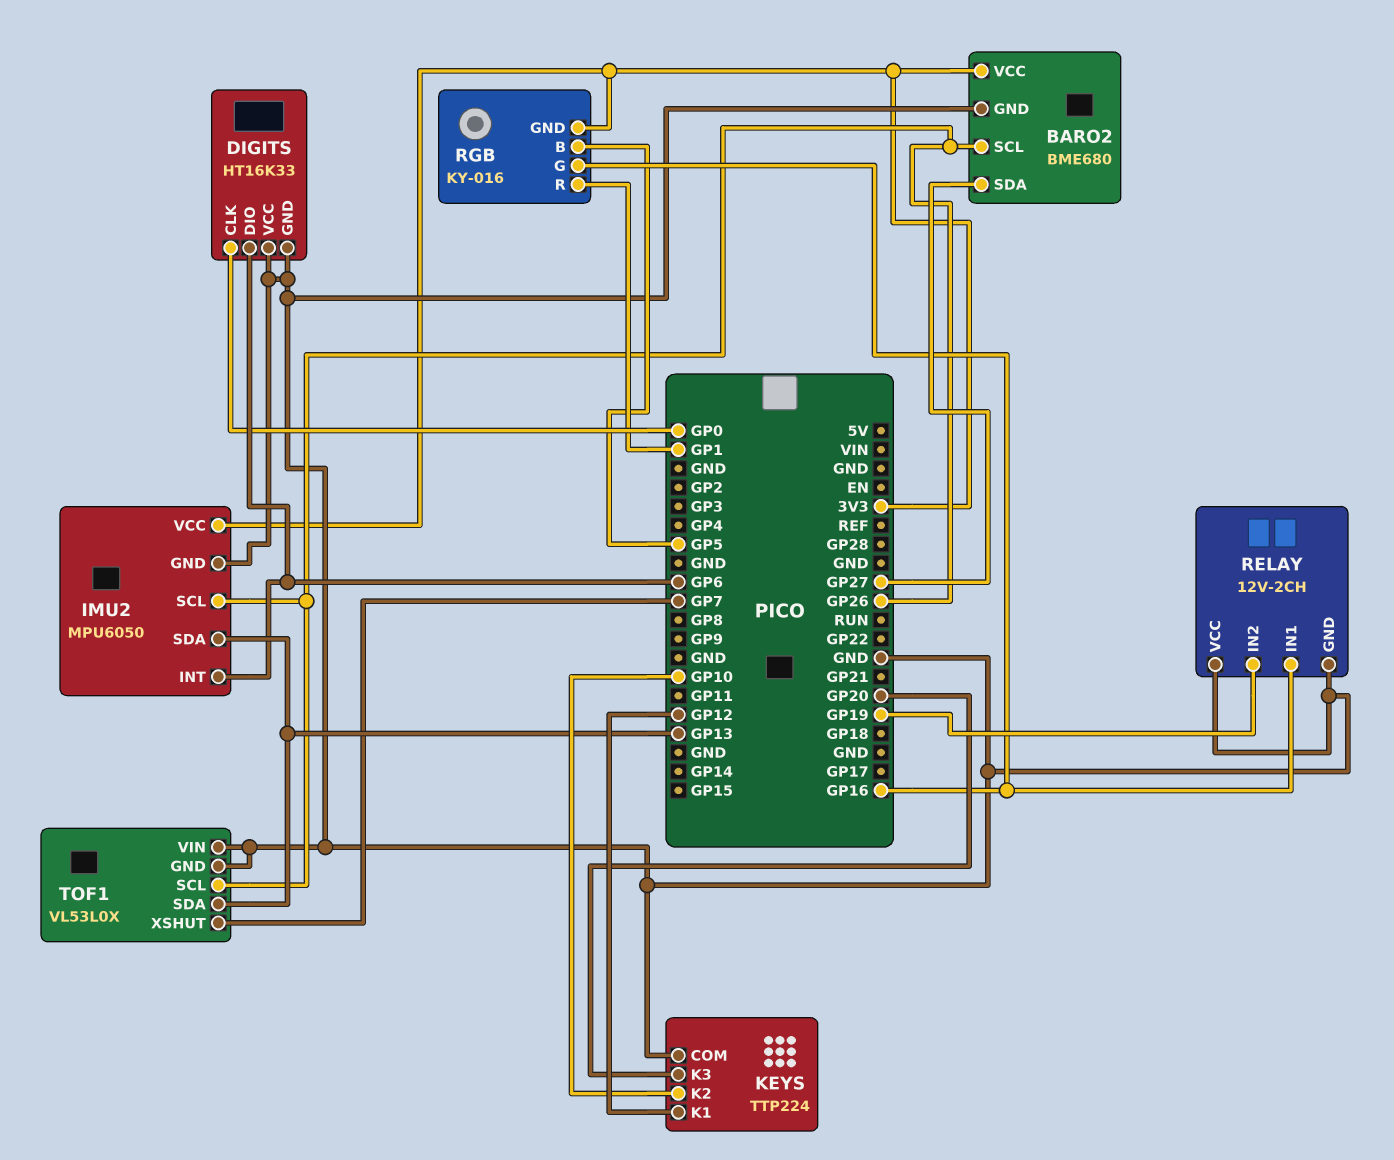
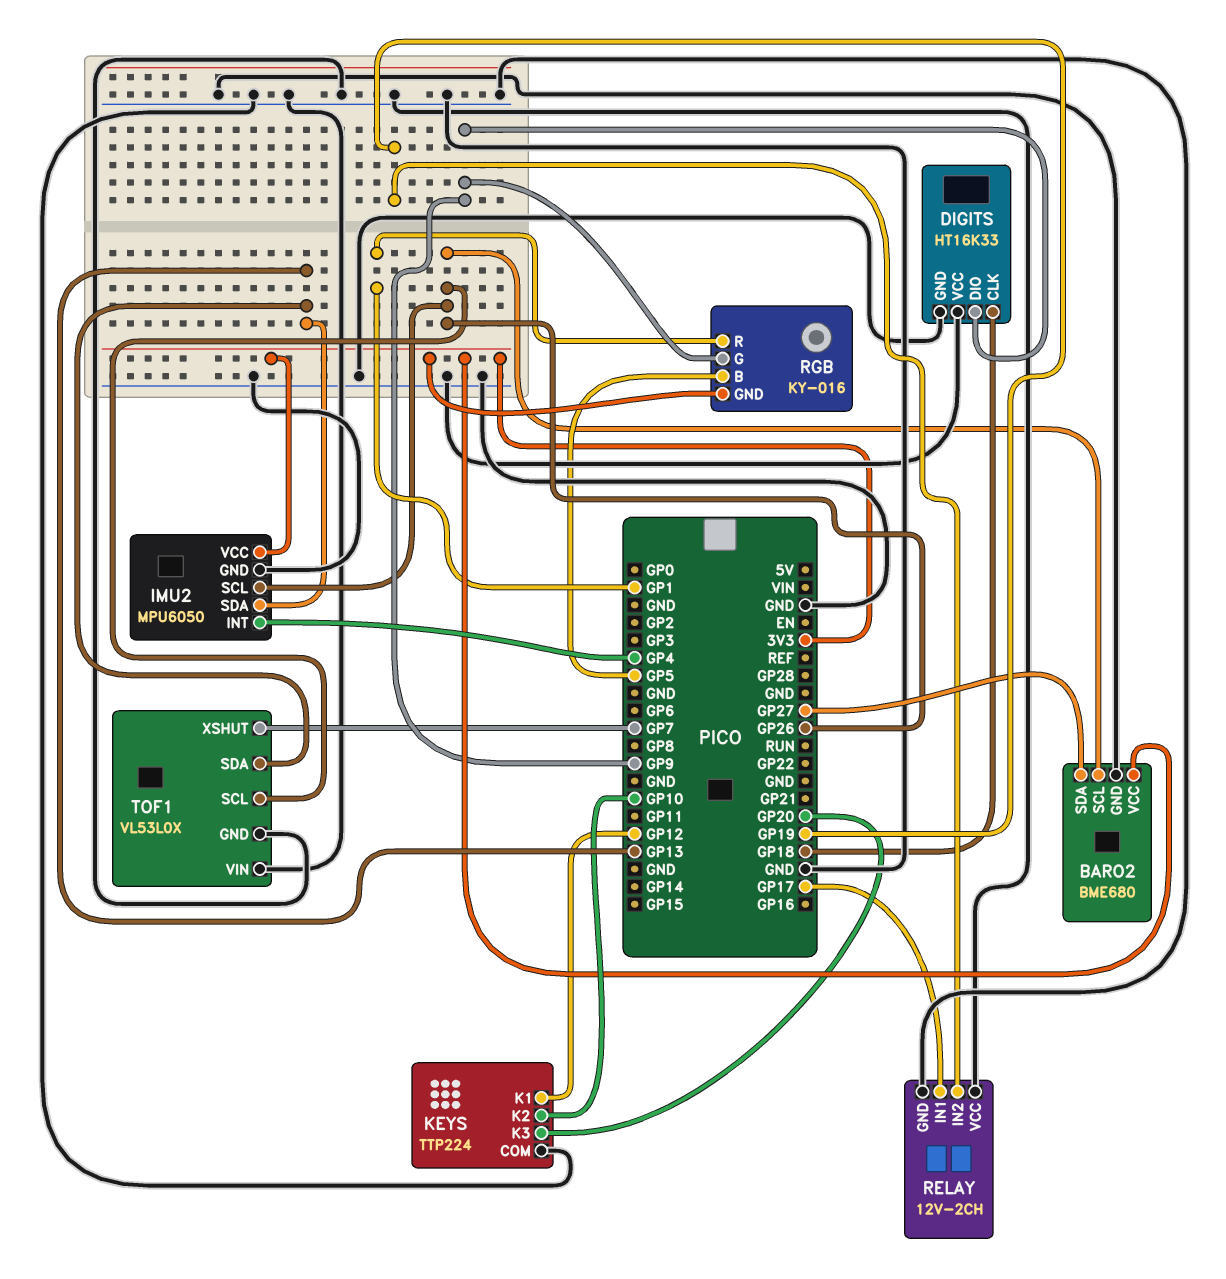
DIGITS pin CLK: GP0 -> GP18
DIGITS pin DIO: GP6 -> GP9
IMU2 pin INT: GP6 -> GP4
RELAY pin IN1: GP16 -> GP17
RGB pin G: GP16 -> GP9

